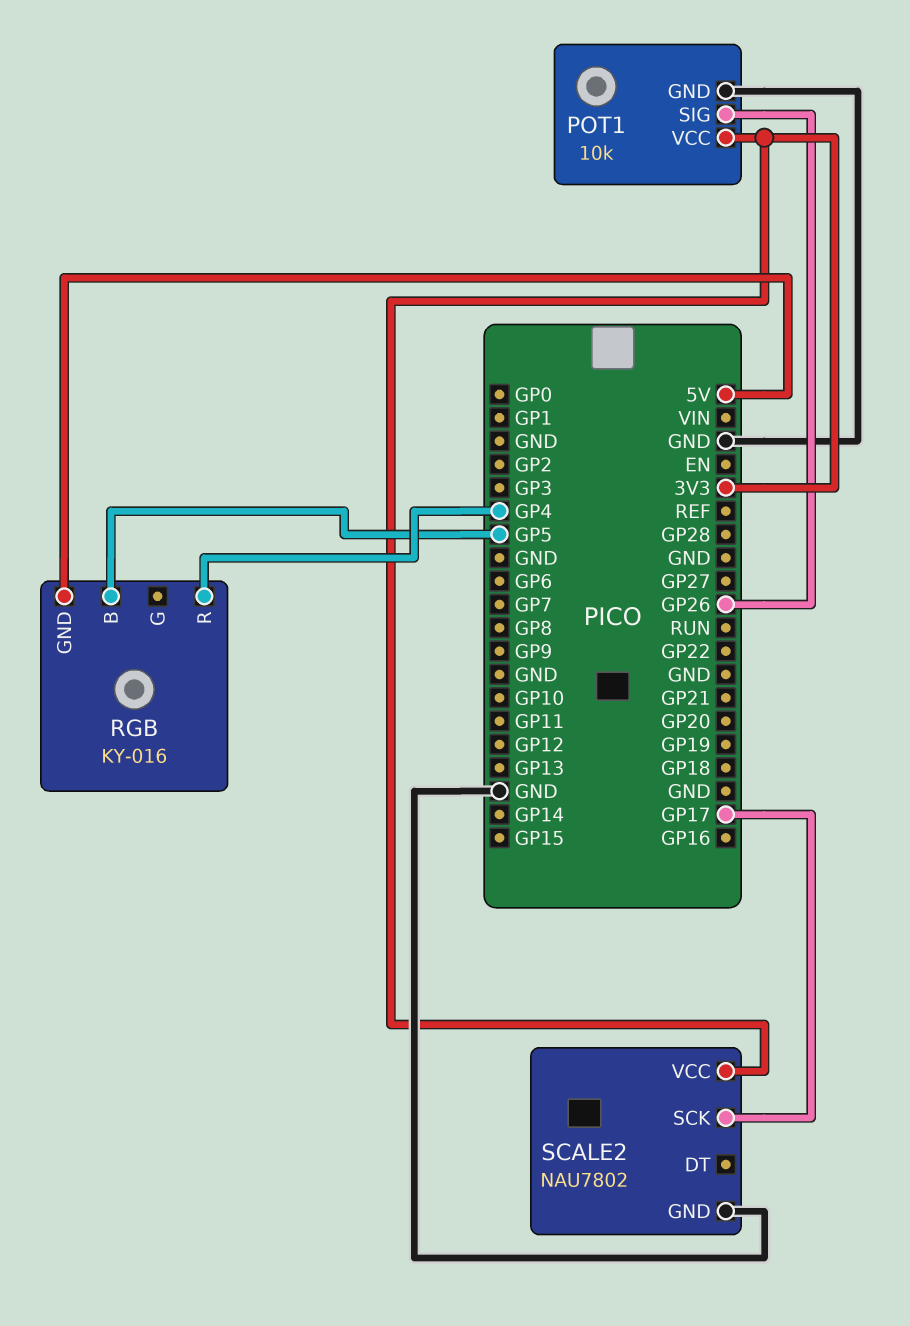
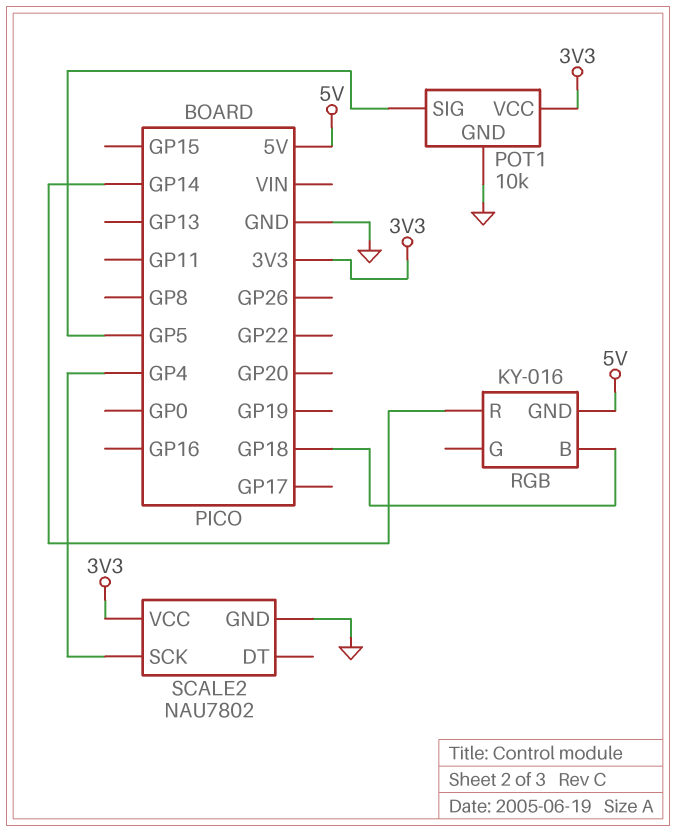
POT1 pin SIG: GP26 -> GP5
RGB pin B: GP5 -> GP18
RGB pin R: GP4 -> GP14
SCALE2 pin SCK: GP17 -> GP4

